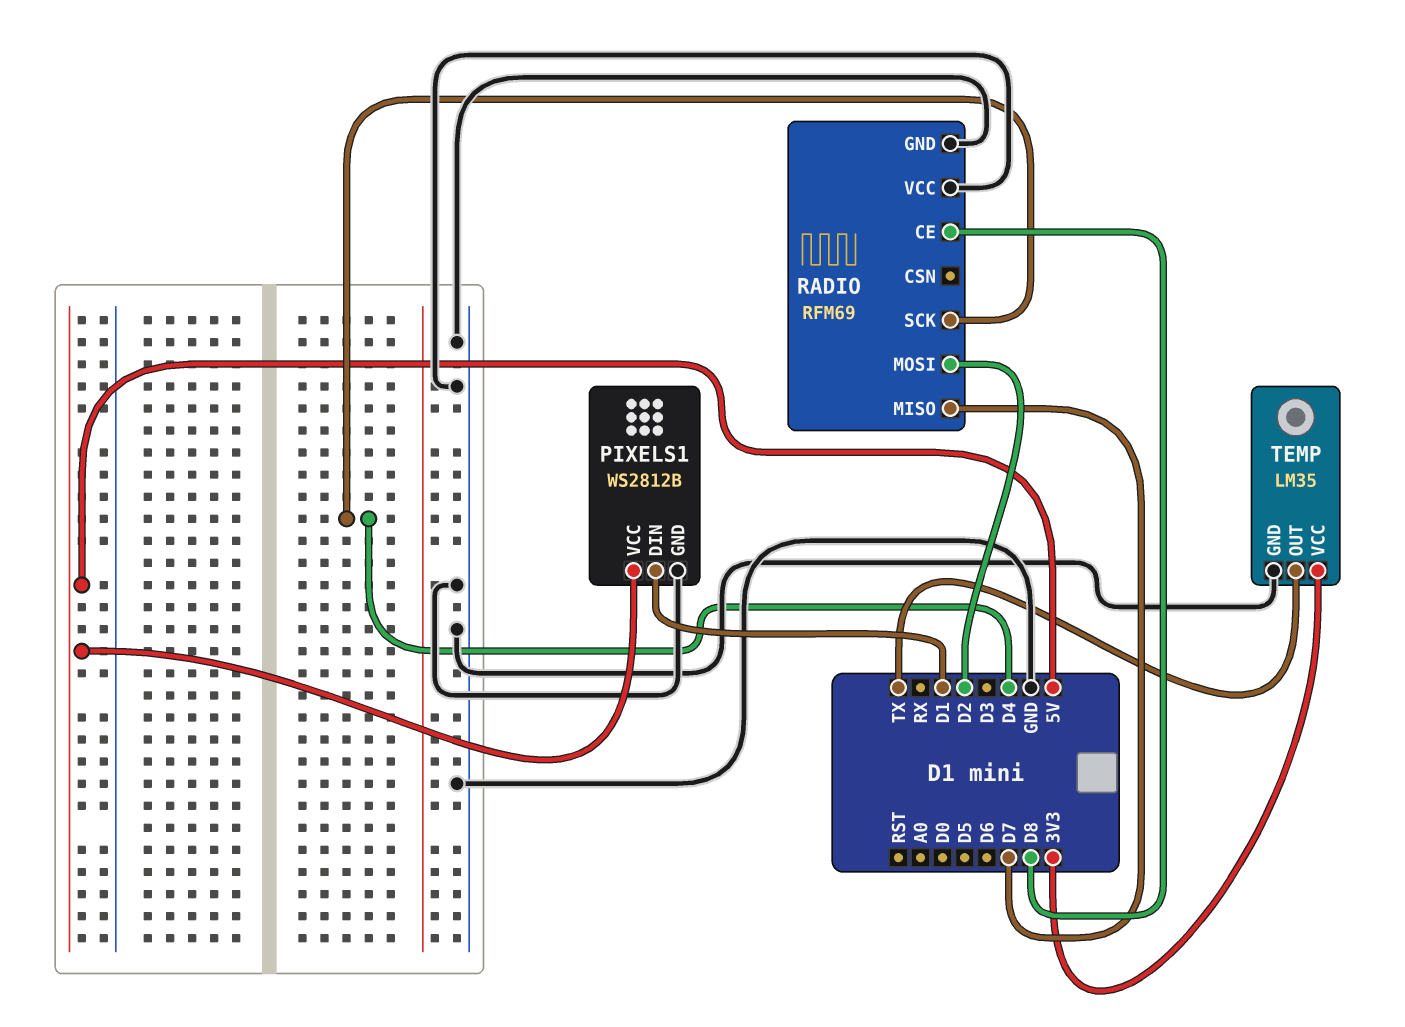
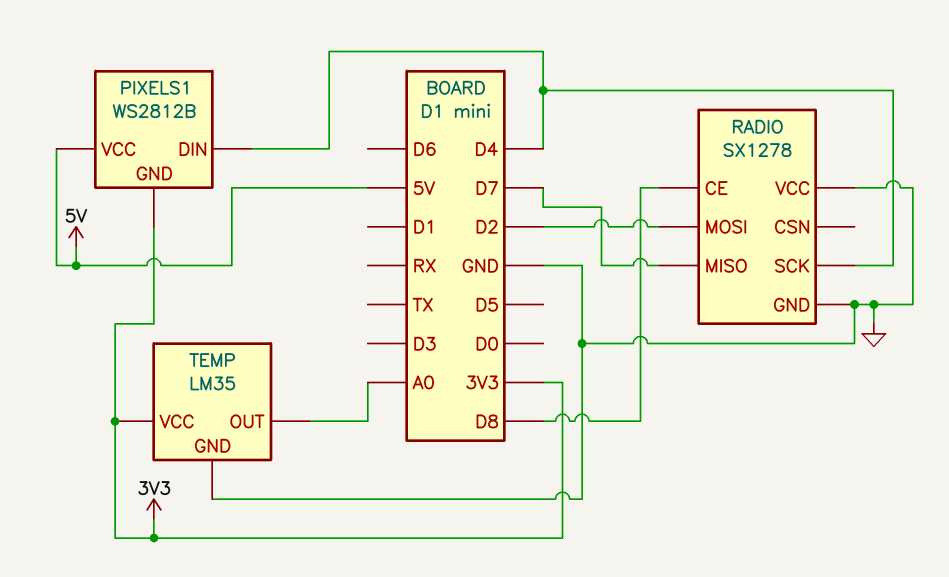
PIXELS1 pin DIN: D1 -> D4
PIXELS1 pin GND: GND -> 3V3
RADIO: RFM69 -> SX1278
TEMP pin OUT: TX -> A0

